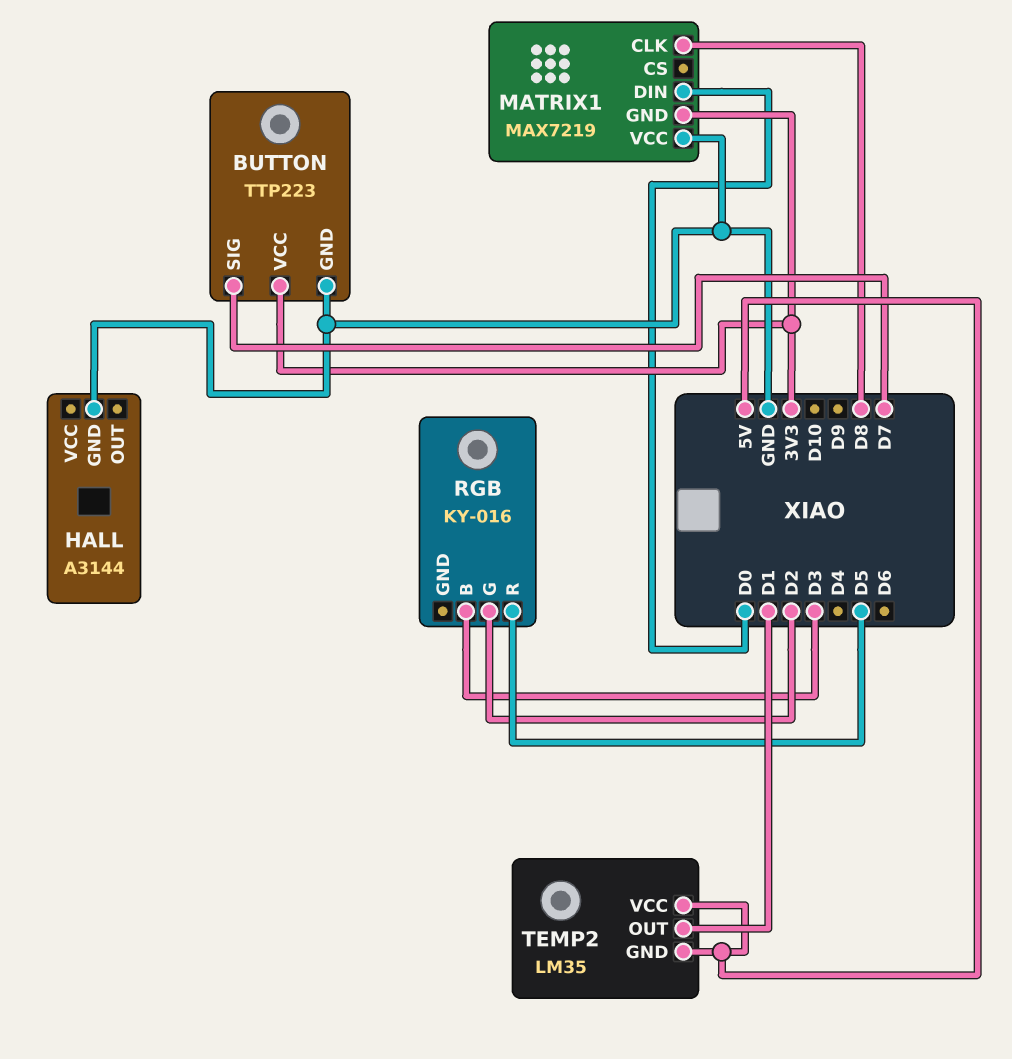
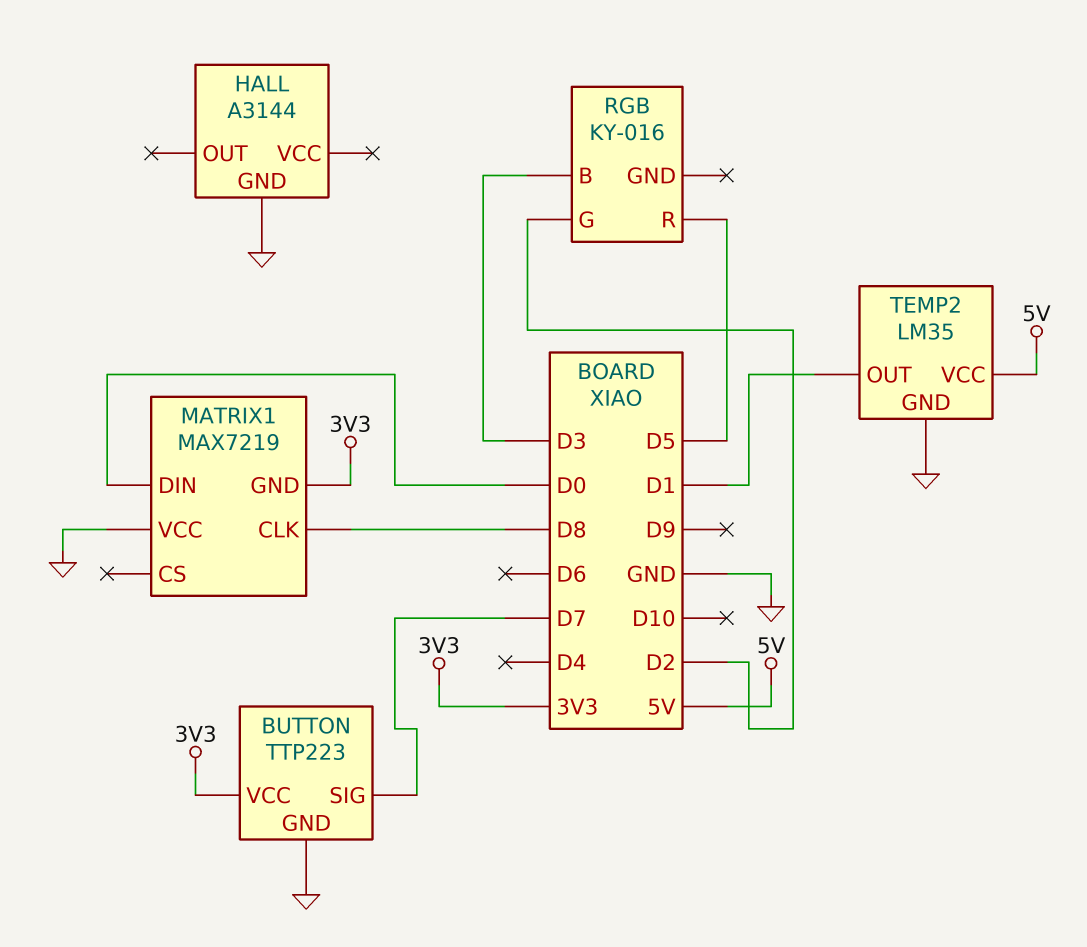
TEMP2 pin GND: 5V -> GND

